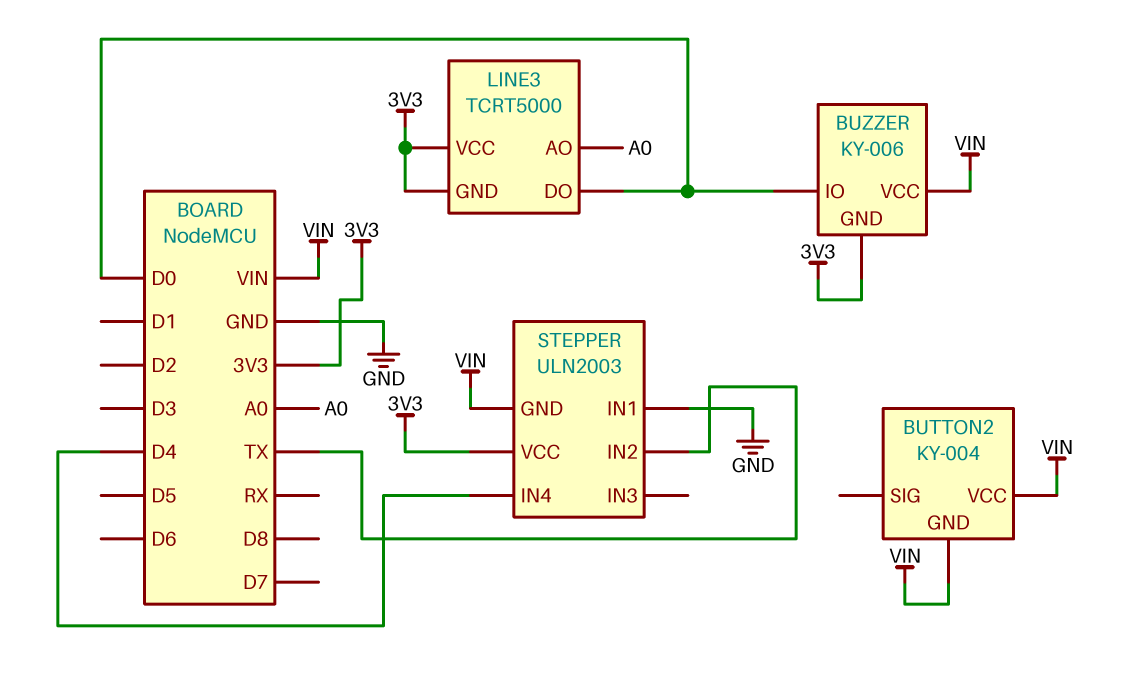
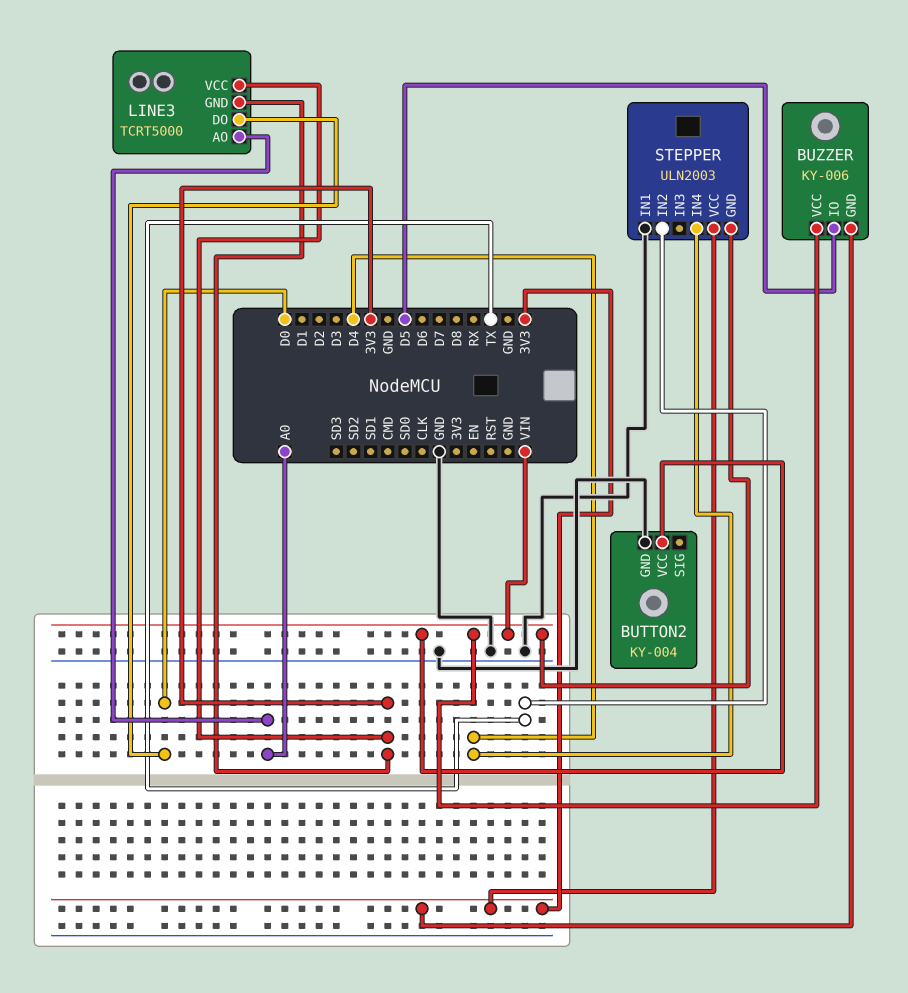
BUTTON2 pin GND: VIN -> GND
BUZZER pin IO: D0 -> D5

